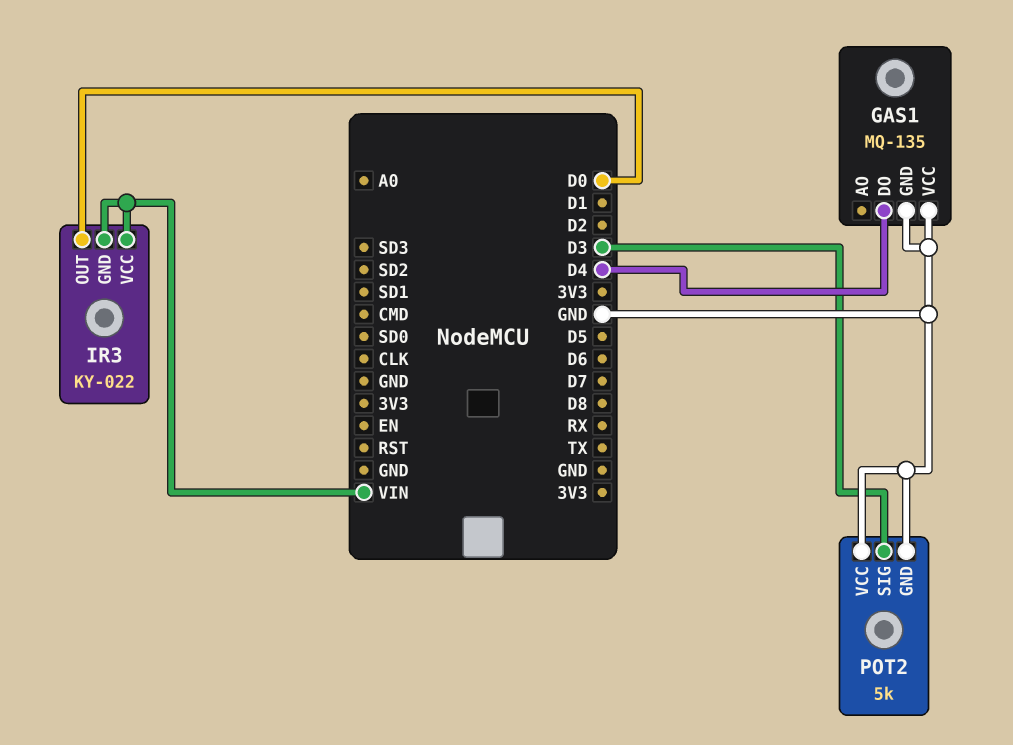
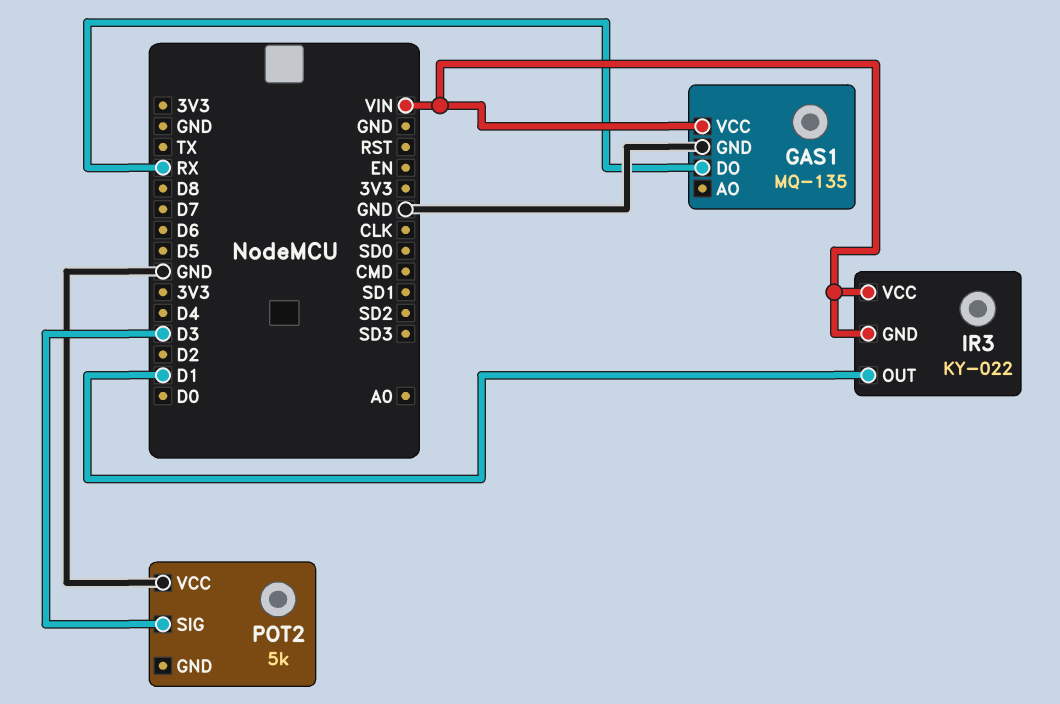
GAS1 pin DO: D4 -> RX
GAS1 pin VCC: GND -> VIN
IR3 pin OUT: D0 -> D1
POT2 pin GND: GND -> none

